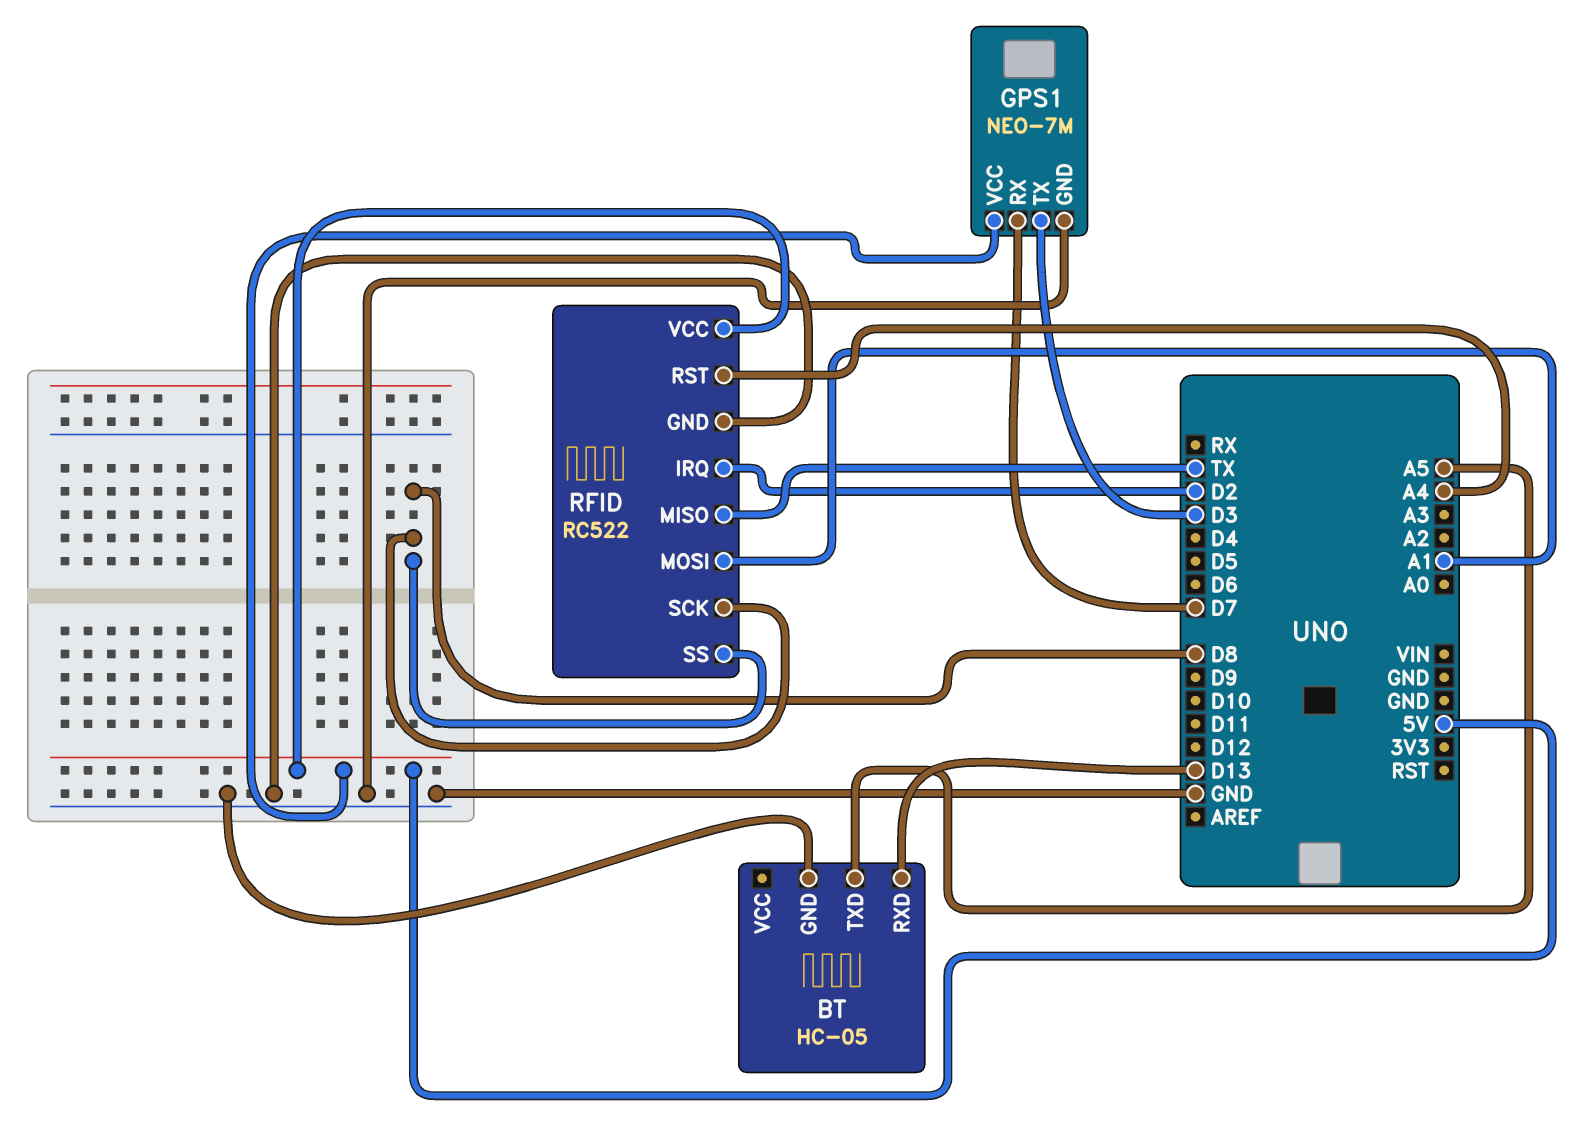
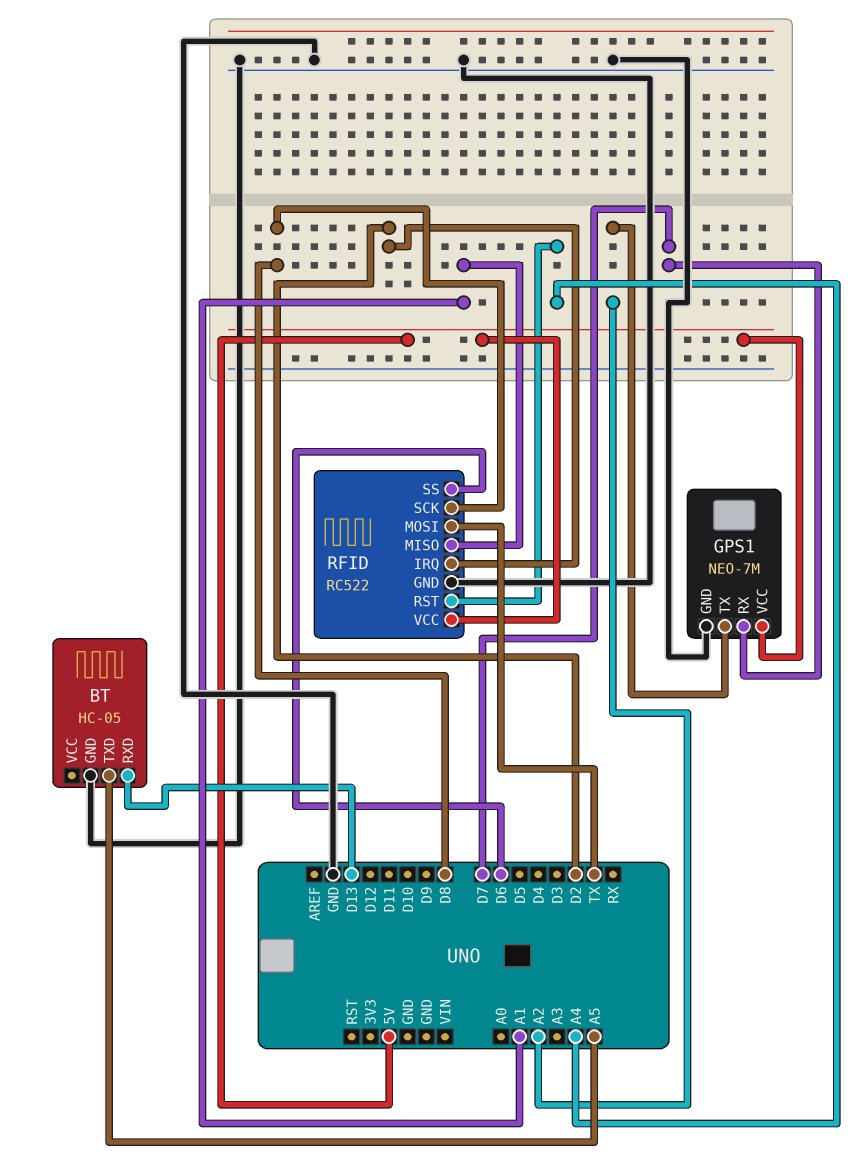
GPS1 pin TX: D3 -> A2
RFID pin MISO: TX -> A1
RFID pin MOSI: A1 -> TX
RFID pin SS: D8 -> D6

